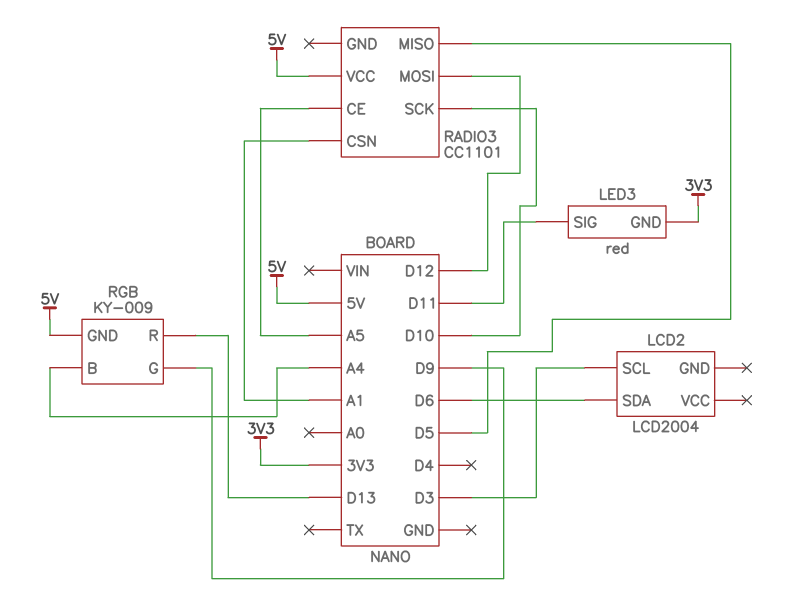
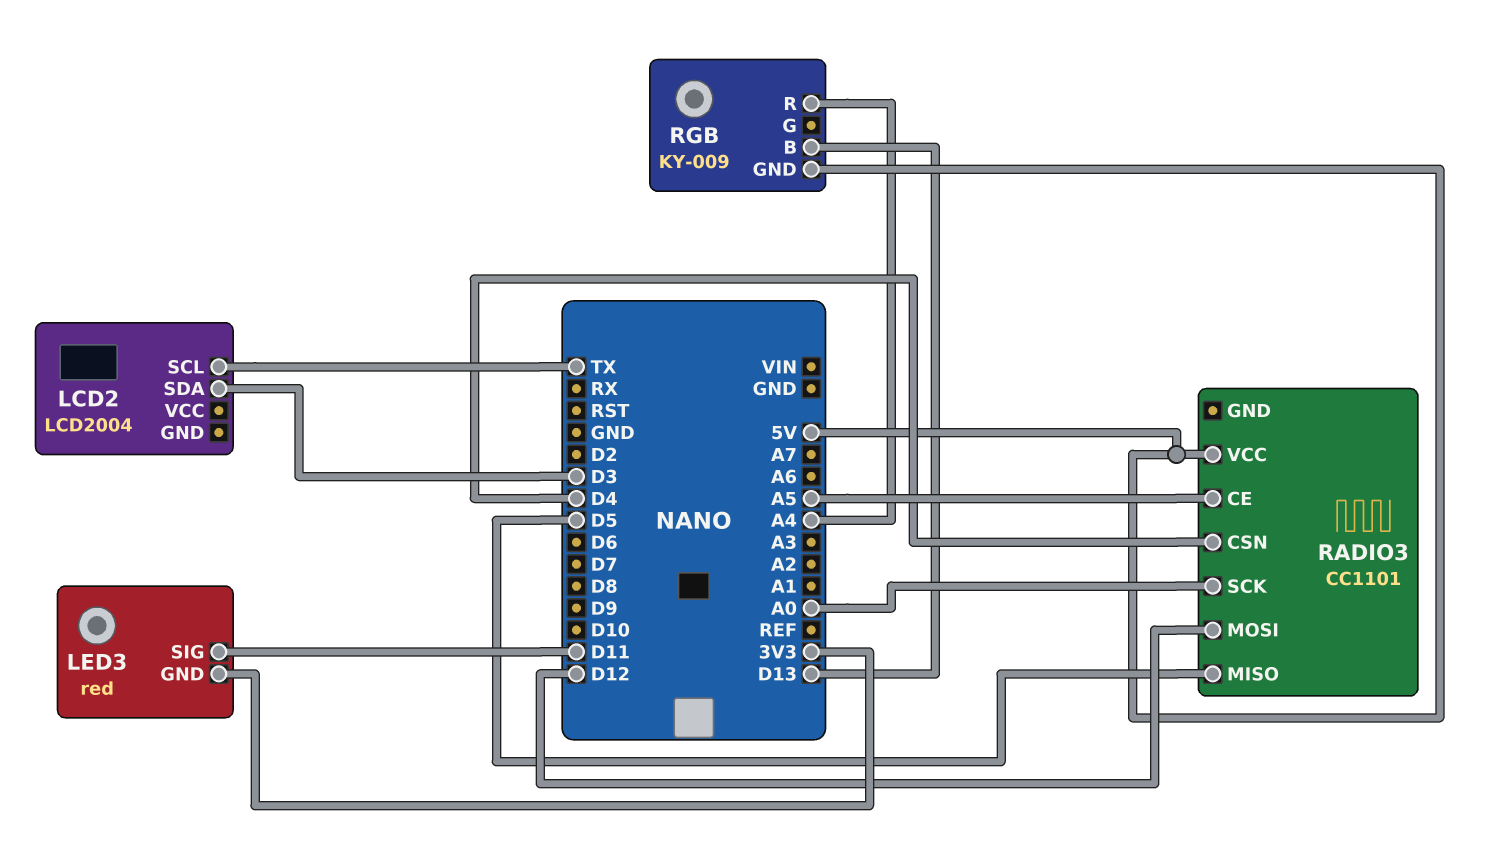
LCD2 pin SCL: D3 -> TX
LCD2 pin SDA: D6 -> D3
RADIO3 pin CSN: A1 -> D4
RADIO3 pin SCK: D10 -> A0
RGB pin B: A4 -> D13
RGB pin G: D9 -> none
RGB pin R: D13 -> A4

